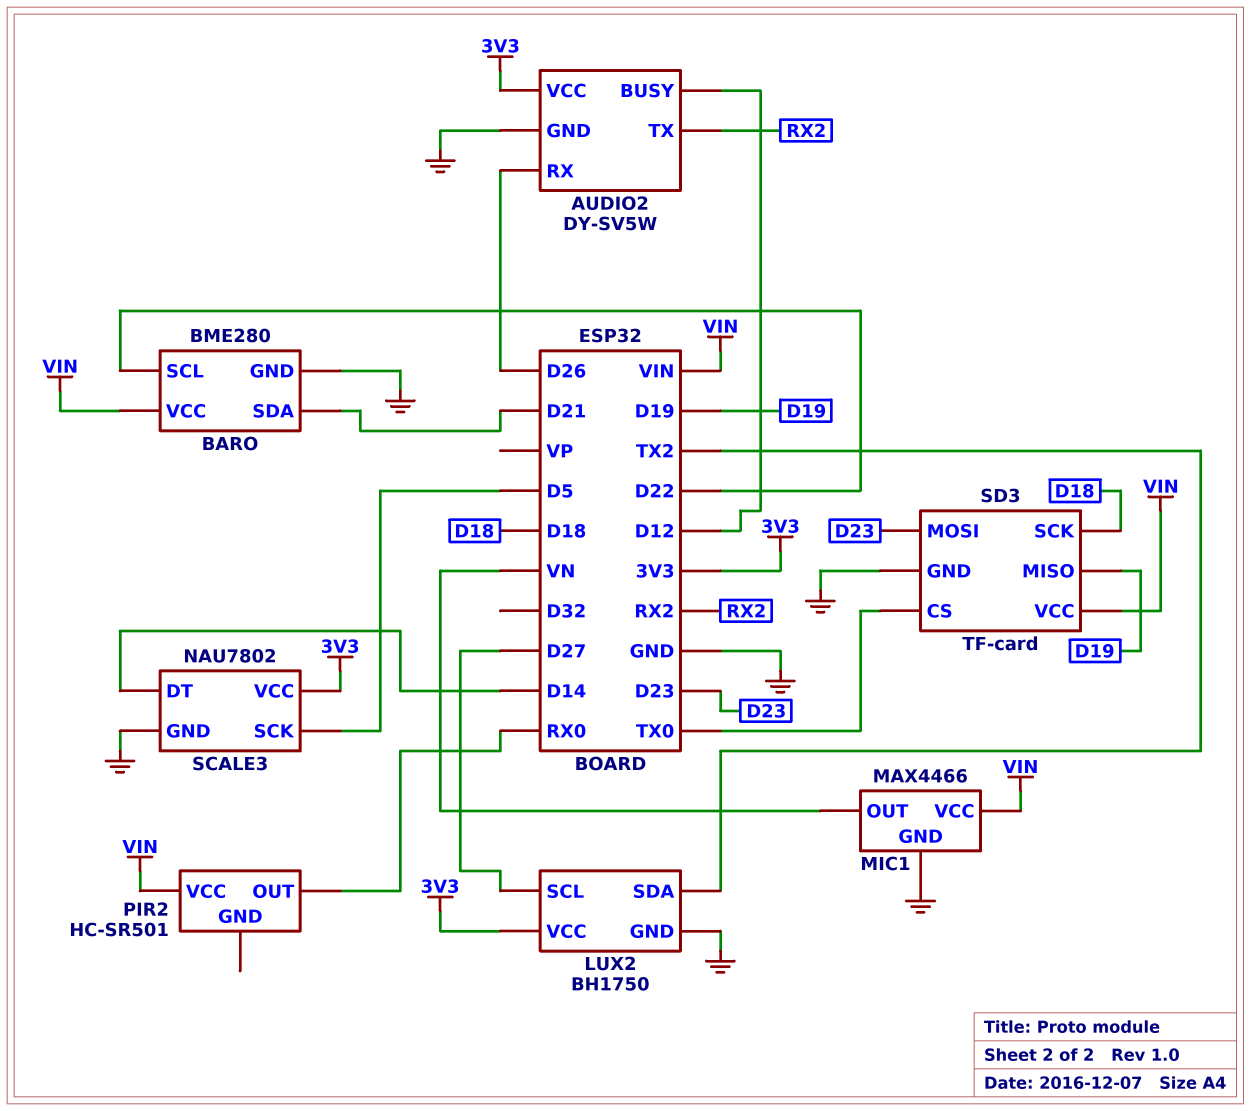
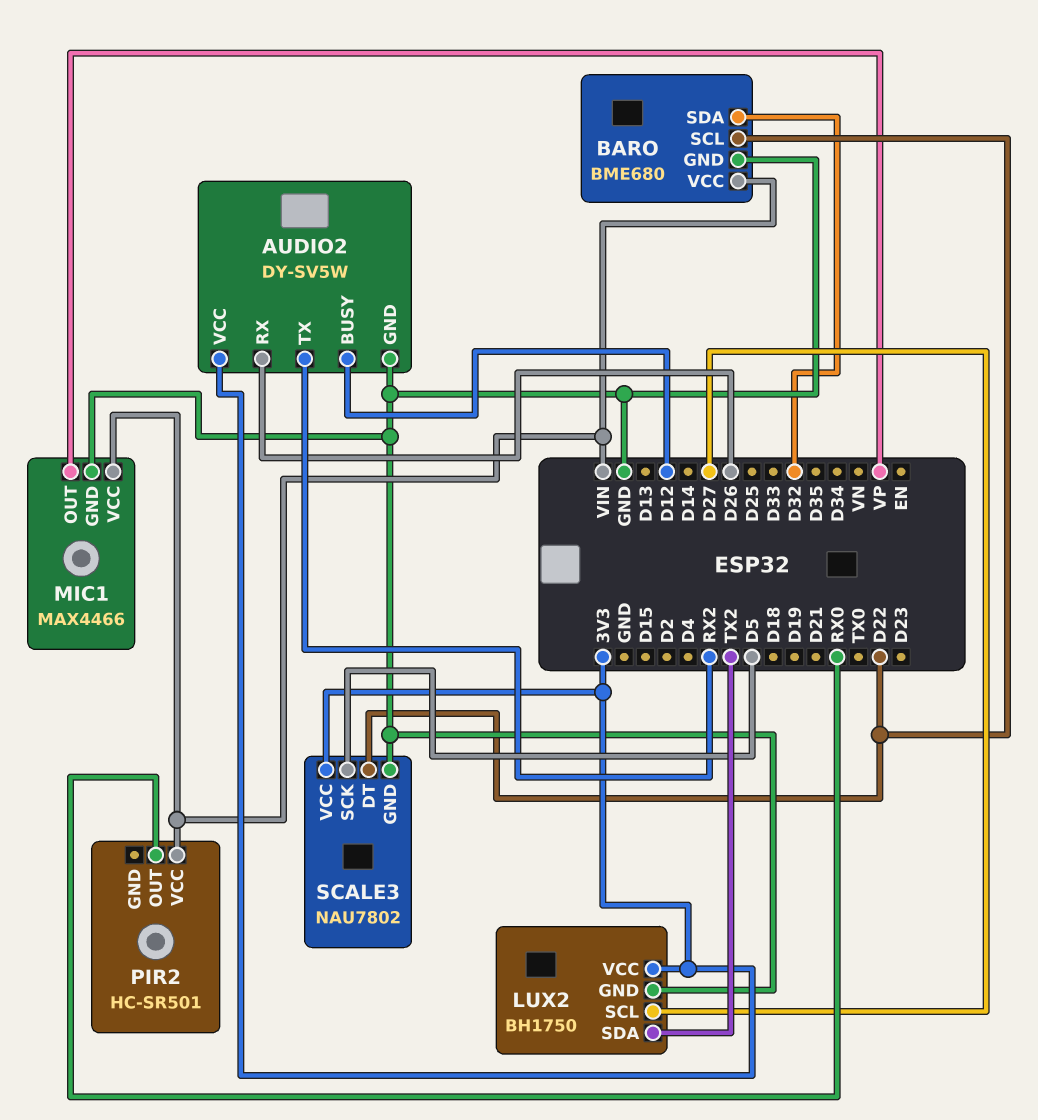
BARO: BME280 -> BME680
BARO pin SDA: D21 -> D32
MIC1 pin OUT: VN -> VP
SCALE3 pin DT: D14 -> D22
SD3: TF-card -> none
SD3 pin CS: TX0 -> none
SD3 pin GND: GND -> none
SD3 pin MISO: D19 -> none
SD3 pin MOSI: D23 -> none
SD3 pin SCK: D18 -> none
SD3 pin VCC: VIN -> none

